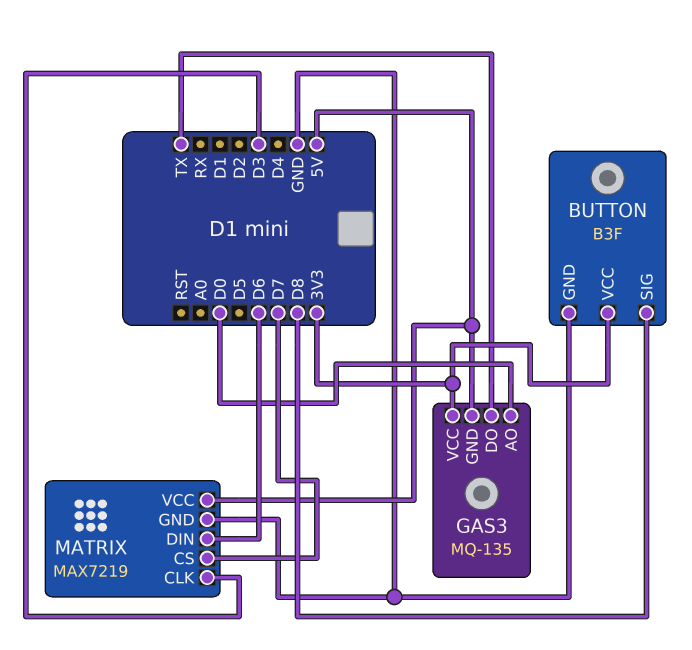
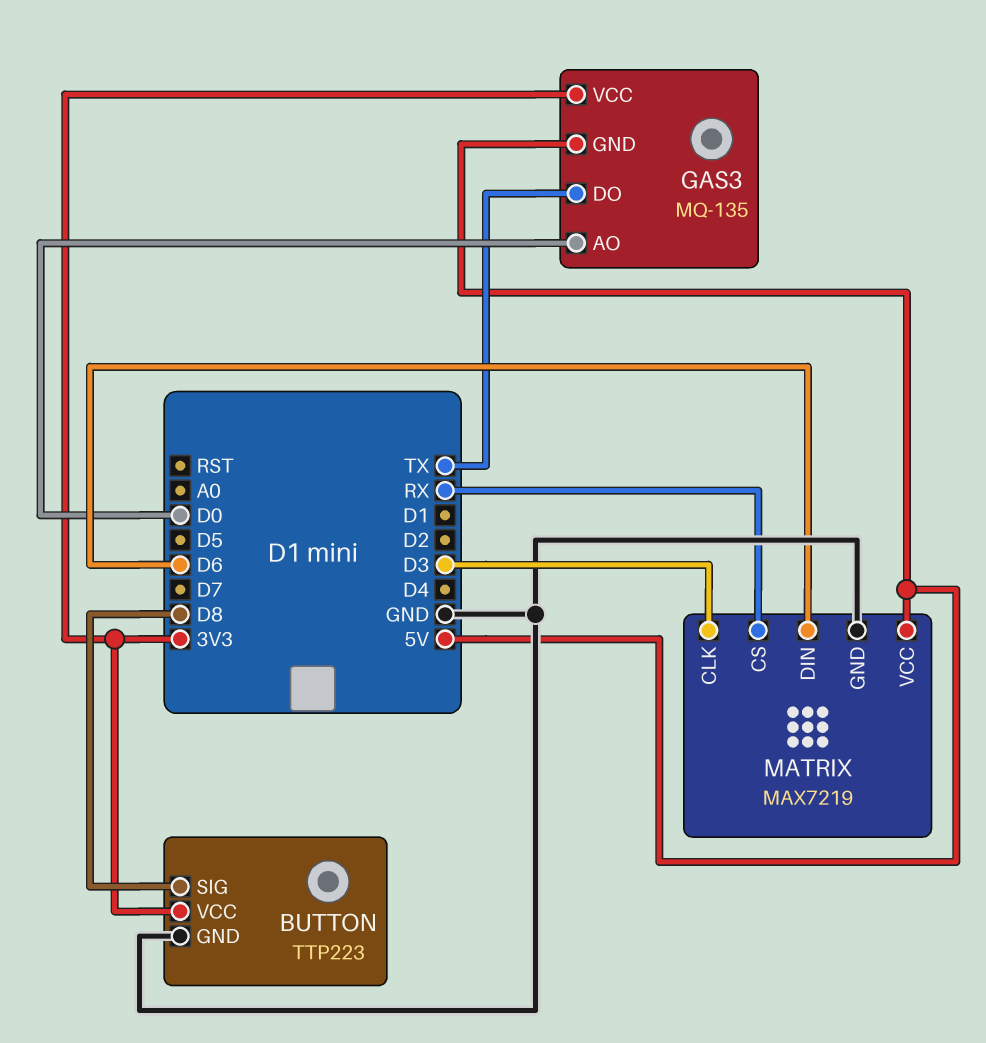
BUTTON: B3F -> TTP223
MATRIX pin CS: D7 -> RX

